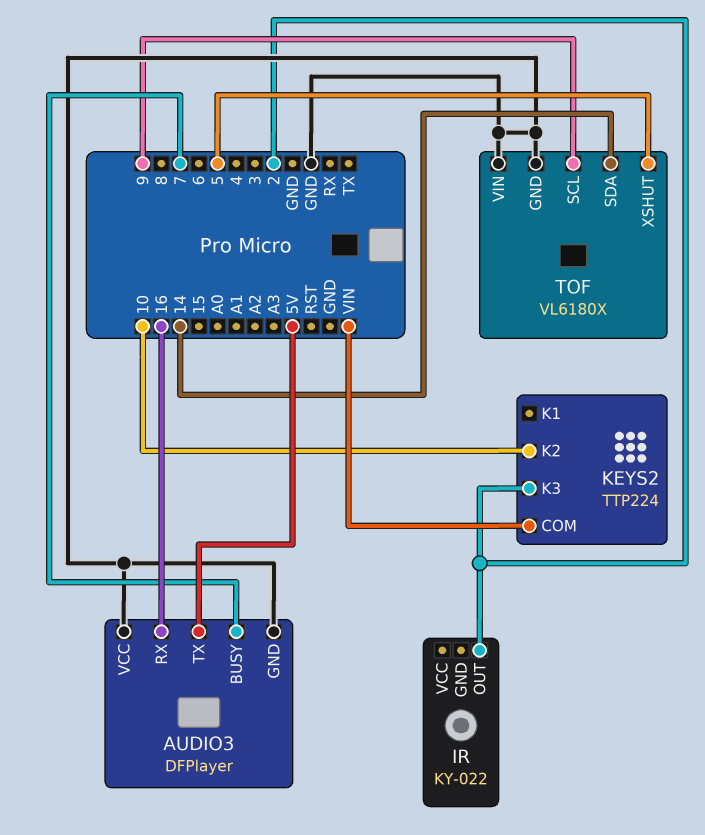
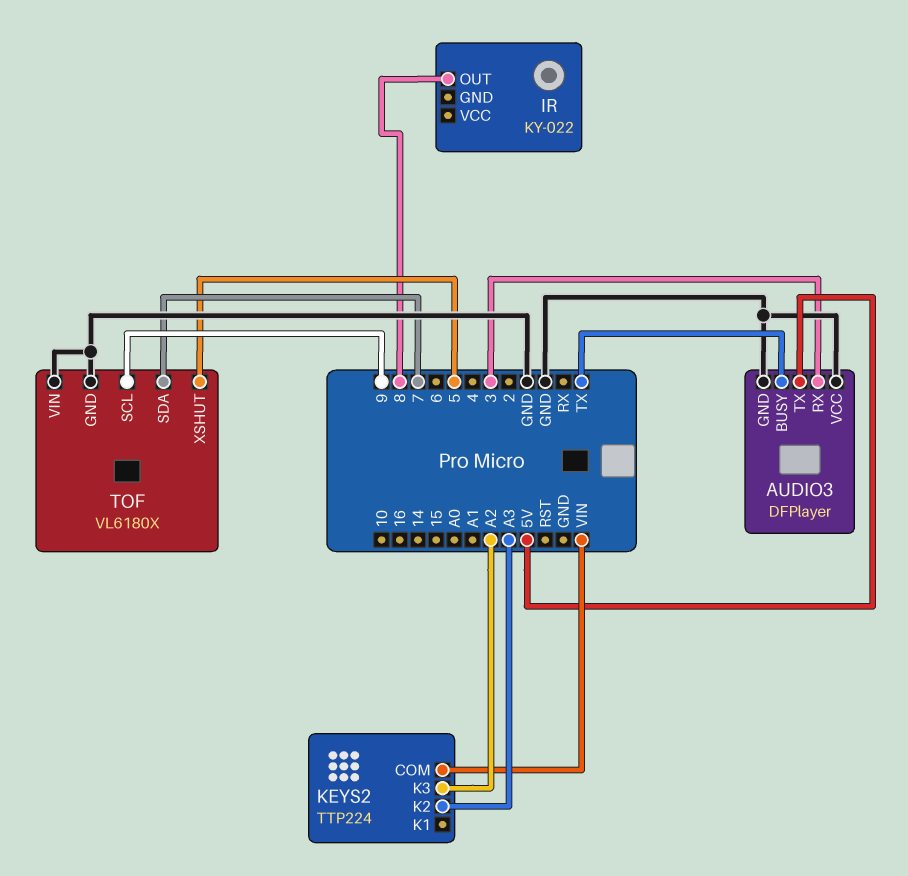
AUDIO3 pin BUSY: 7 -> TX
AUDIO3 pin RX: 16 -> 3
IR pin OUT: 2 -> 8
KEYS2 pin K2: 10 -> A3
KEYS2 pin K3: 2 -> A2
TOF pin SDA: 14 -> 7

